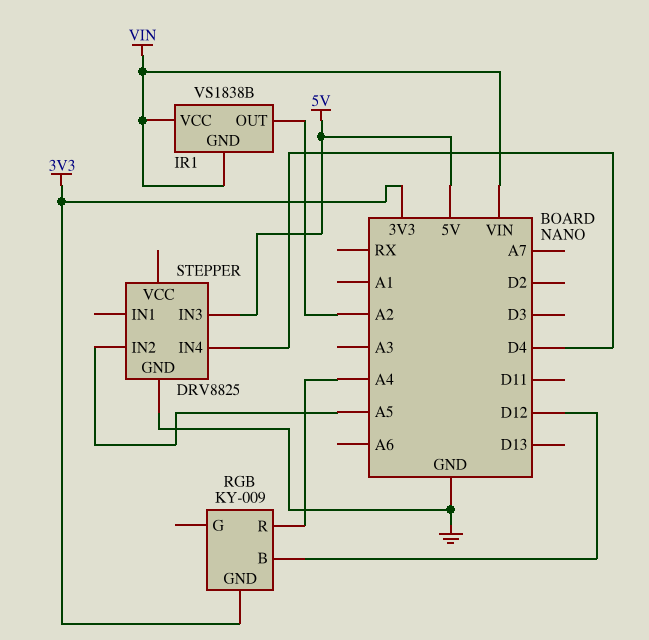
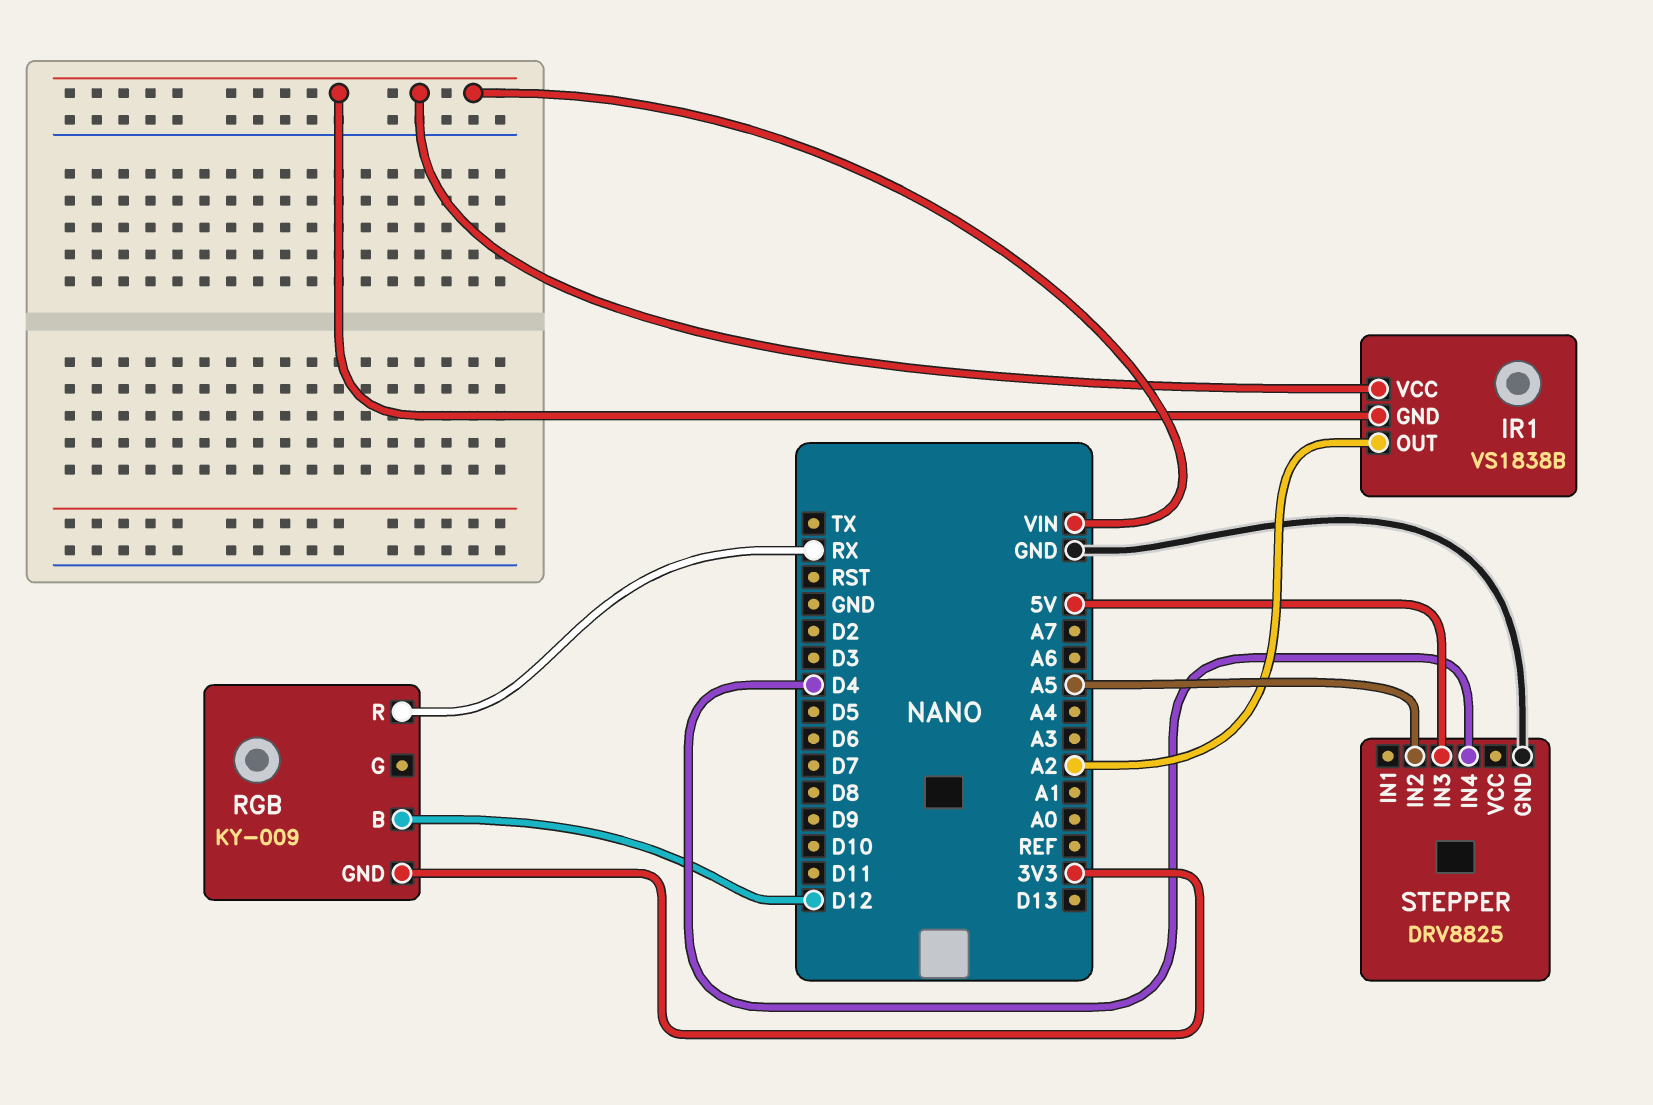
RGB pin R: A4 -> RX

